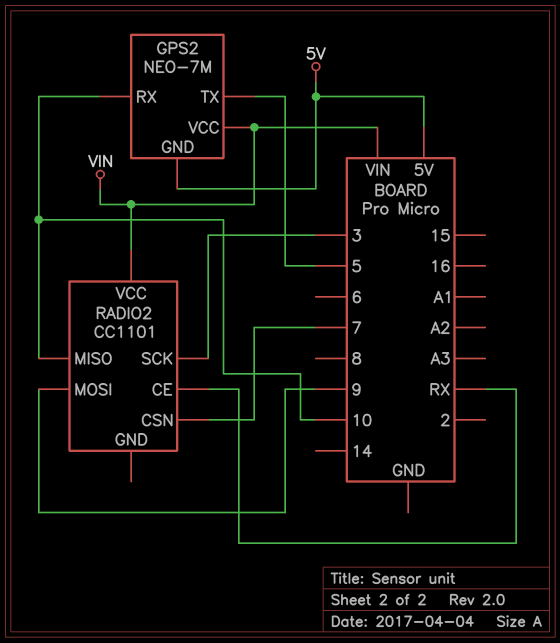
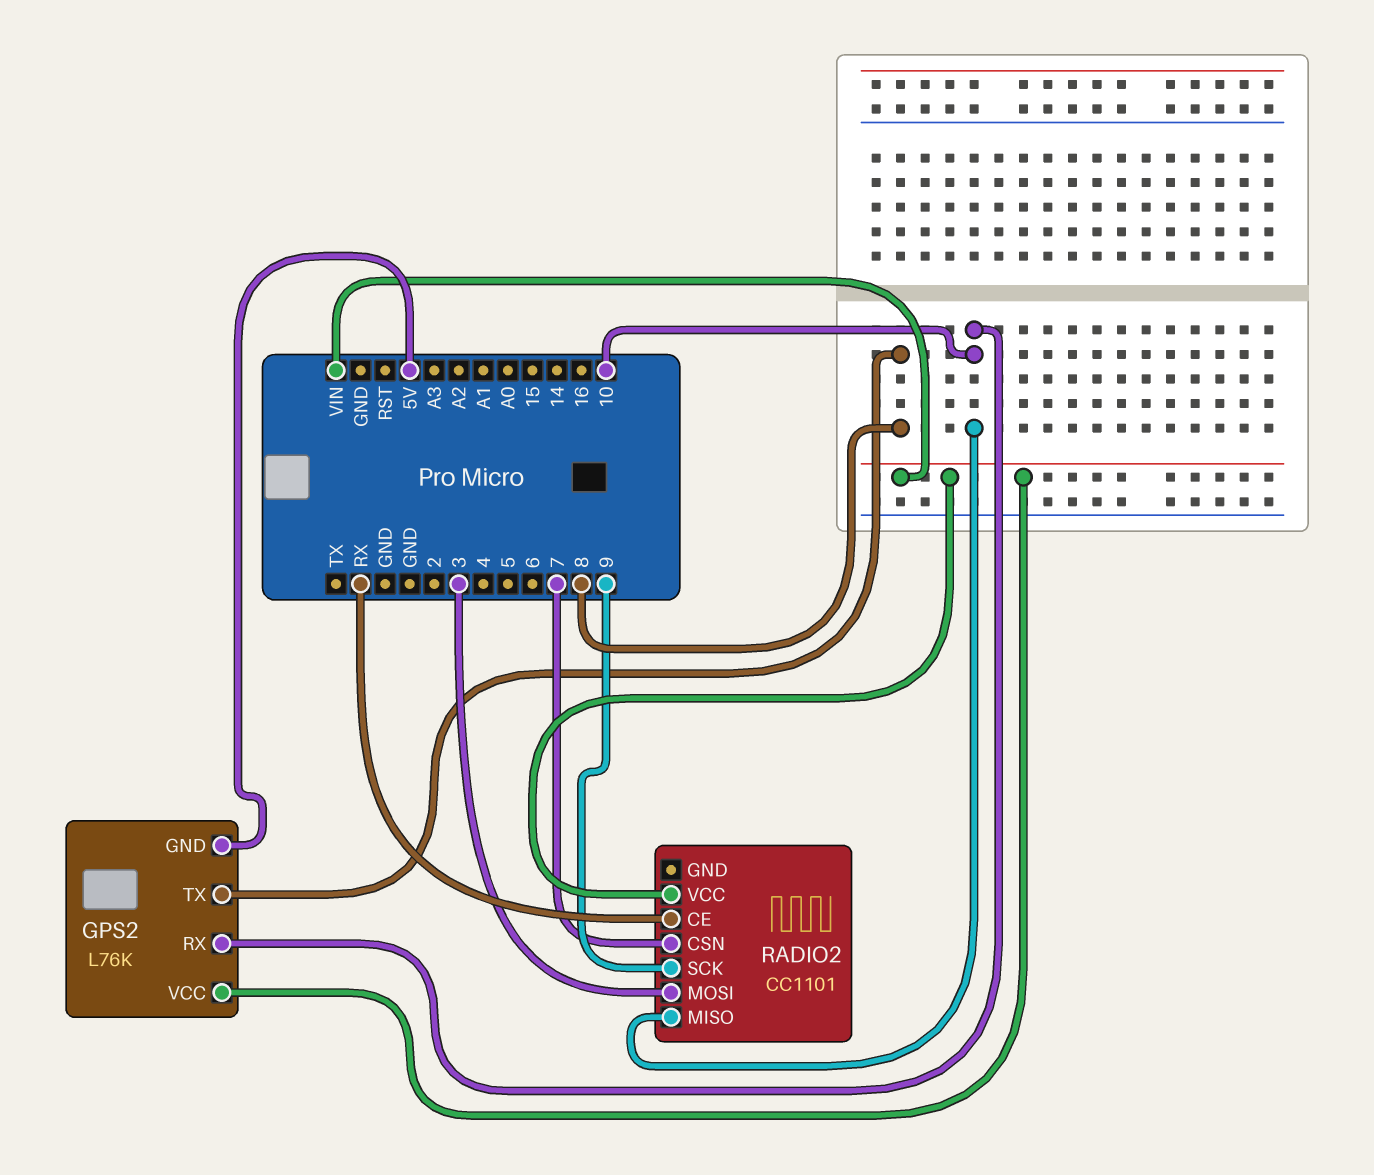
GPS2: NEO-7M -> L76K
GPS2 pin TX: 5 -> 8
RADIO2 pin MOSI: 9 -> 3
RADIO2 pin SCK: 3 -> 9

